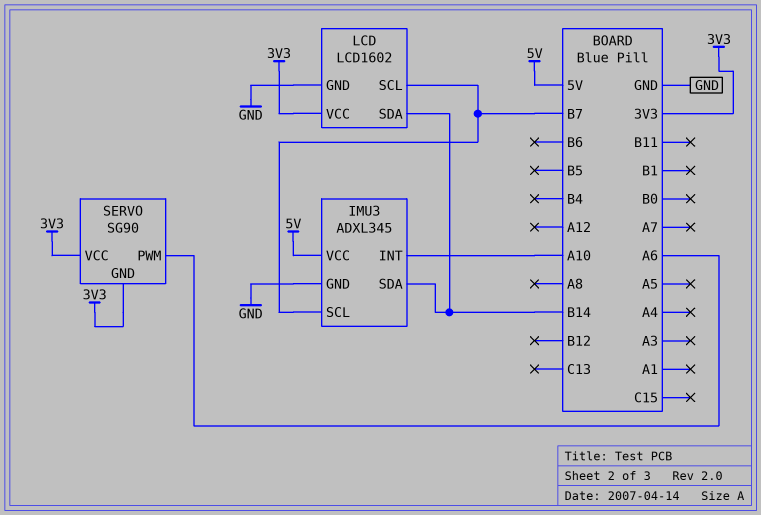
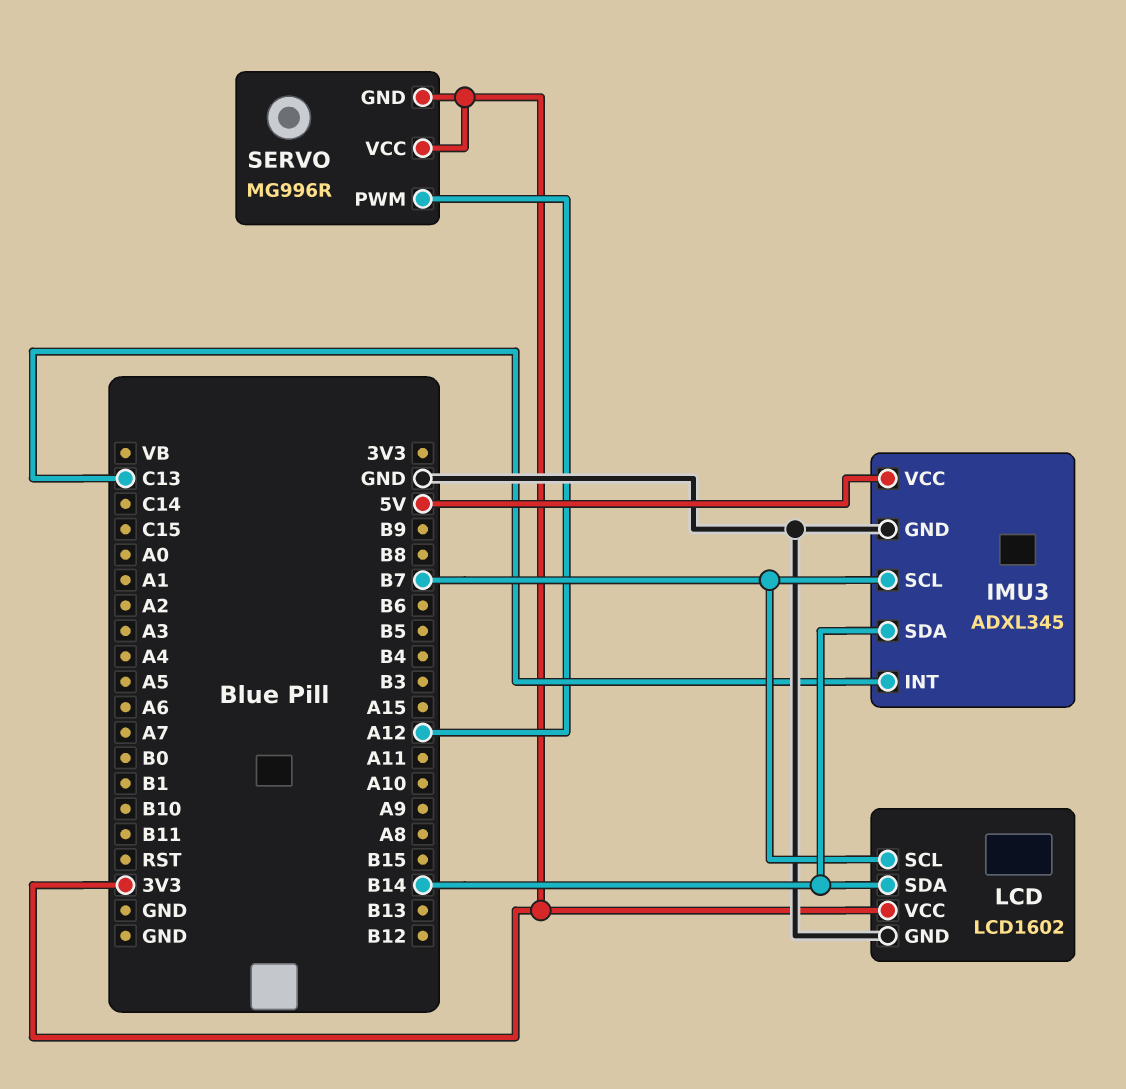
IMU3 pin INT: A10 -> C13
SERVO: SG90 -> MG996R
SERVO pin PWM: A6 -> A12

